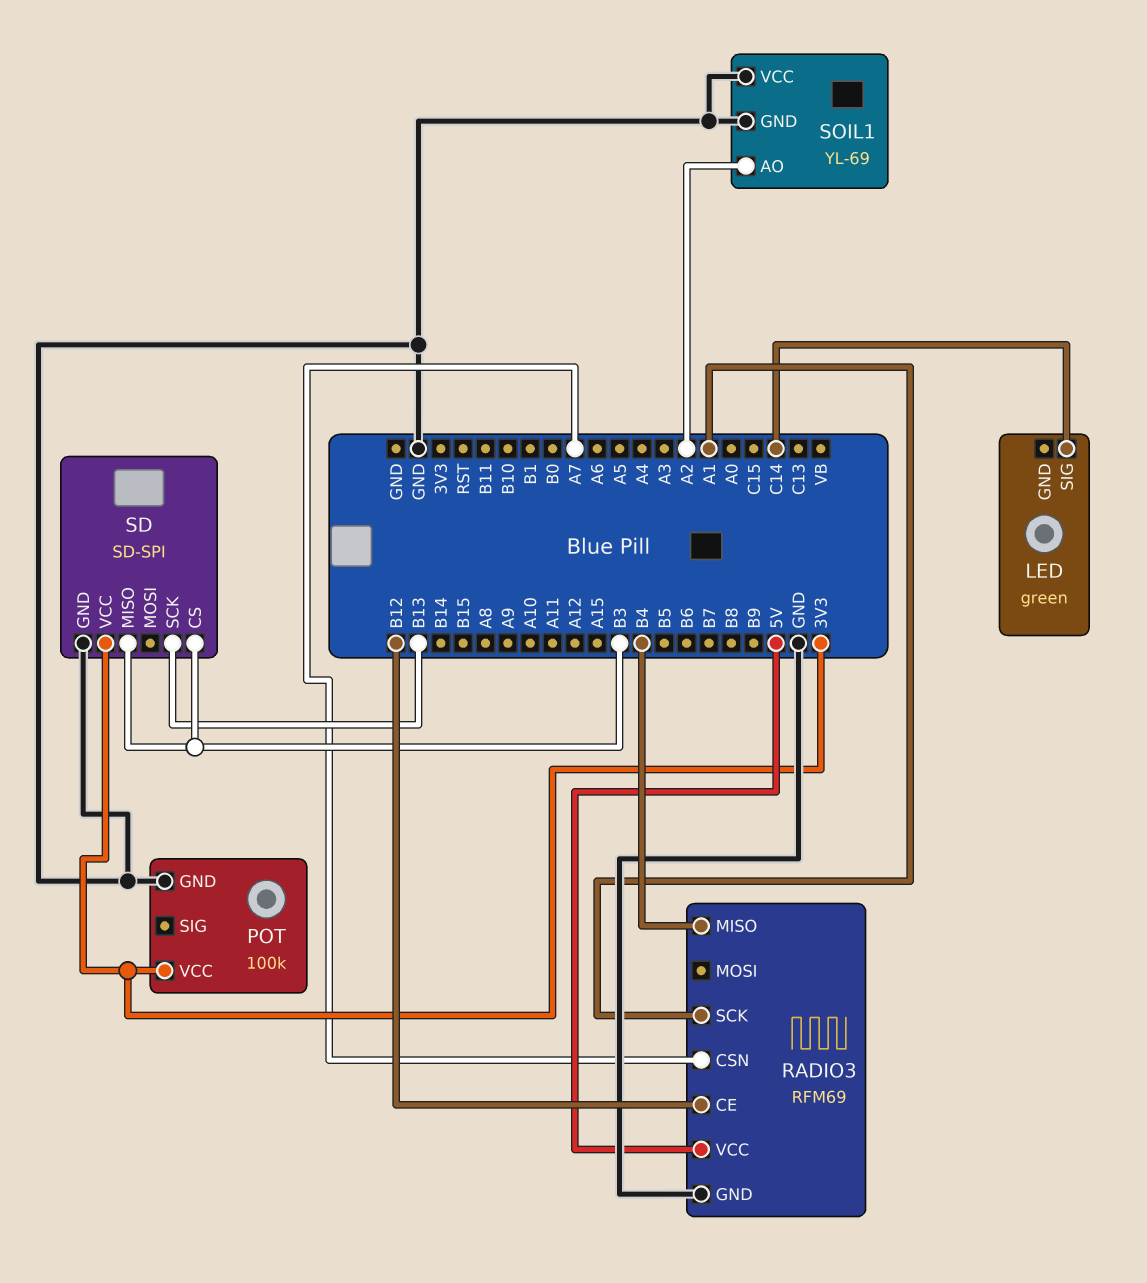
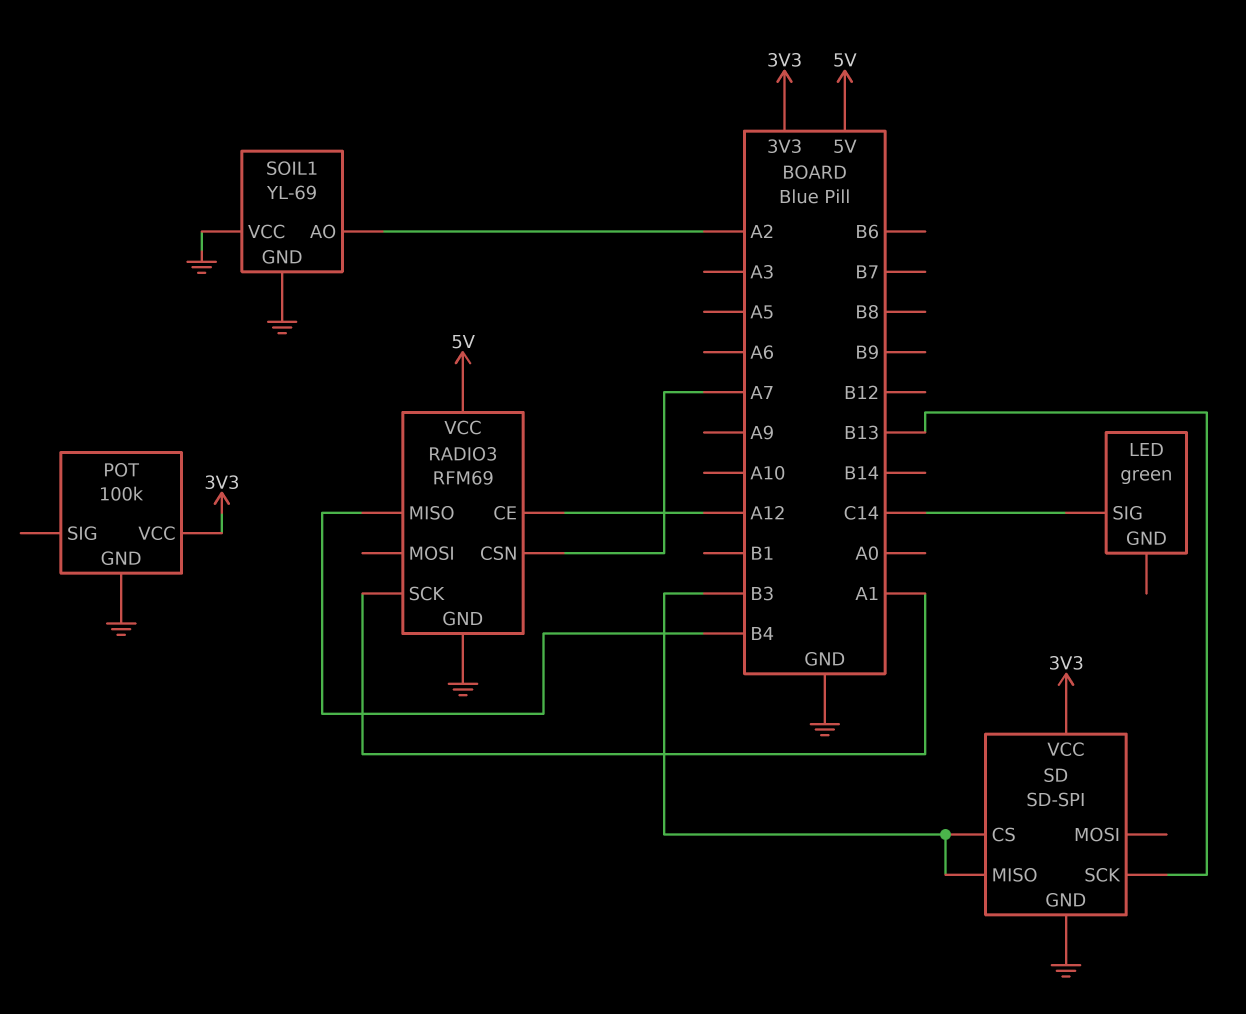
RADIO3 pin CE: B12 -> A12

